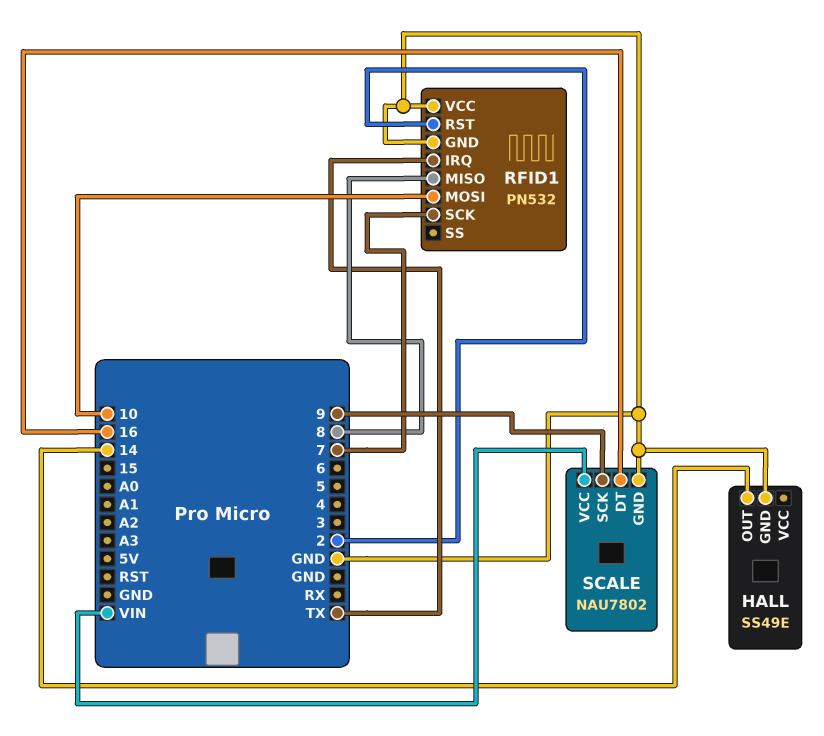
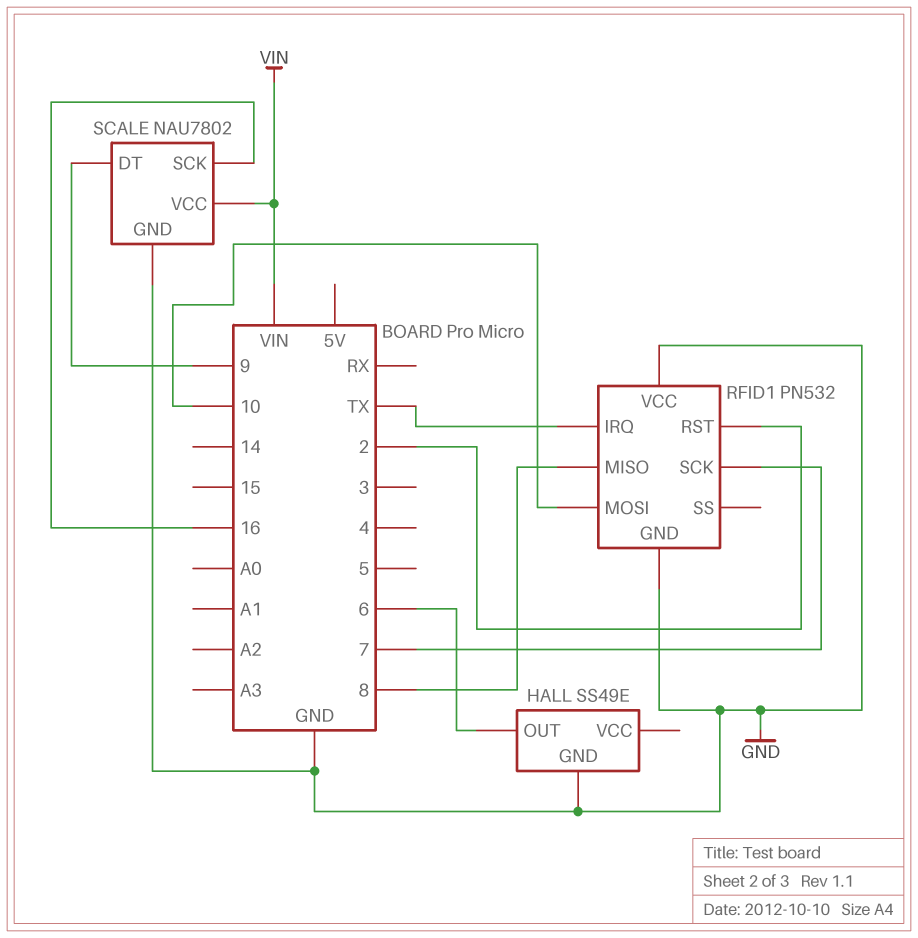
HALL pin OUT: 14 -> 6
SCALE pin DT: 16 -> 9
SCALE pin SCK: 9 -> 16

